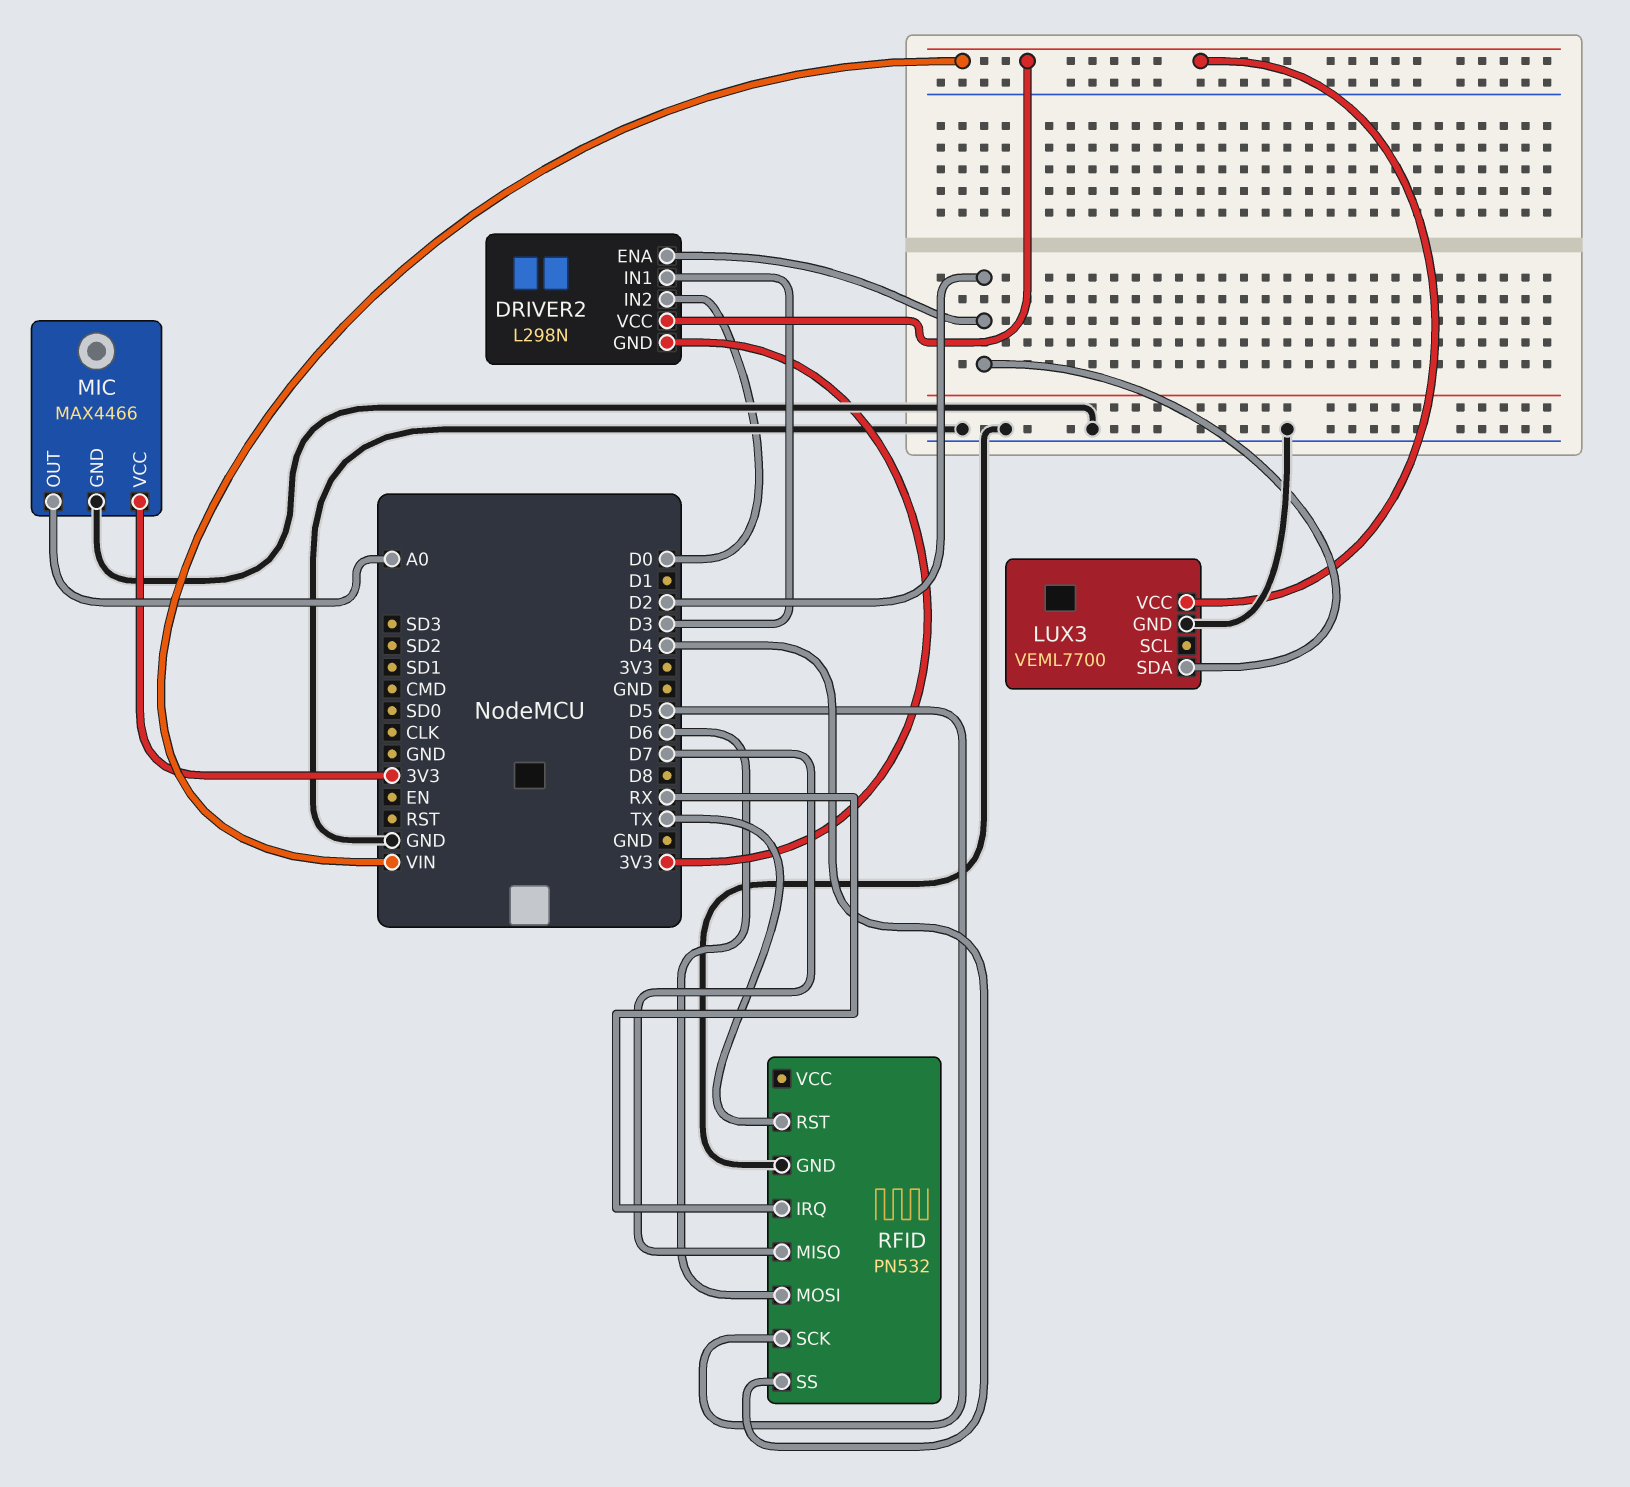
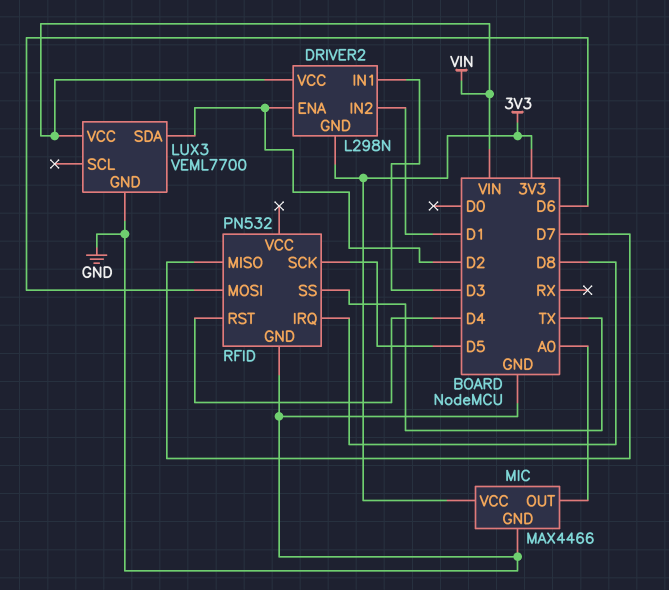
DRIVER2 pin IN2: D0 -> D1
RFID pin IRQ: RX -> D8
RFID pin RST: TX -> D4
RFID pin SS: D4 -> TX

